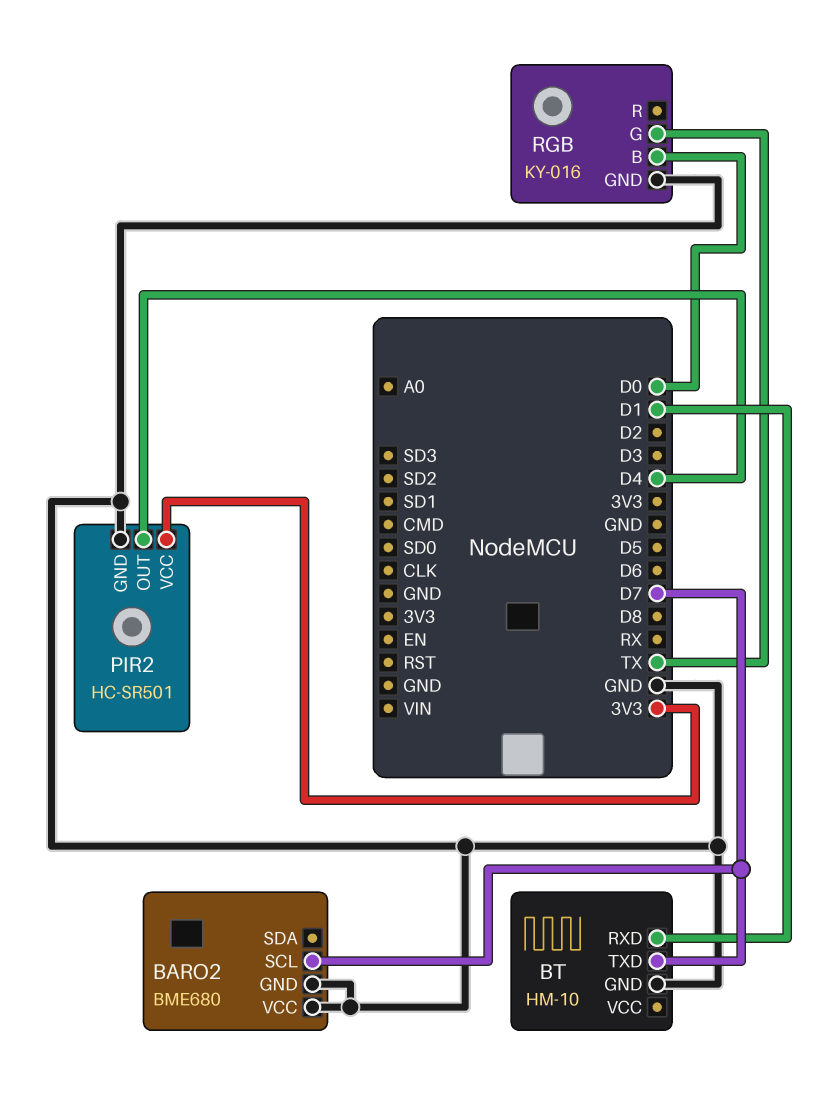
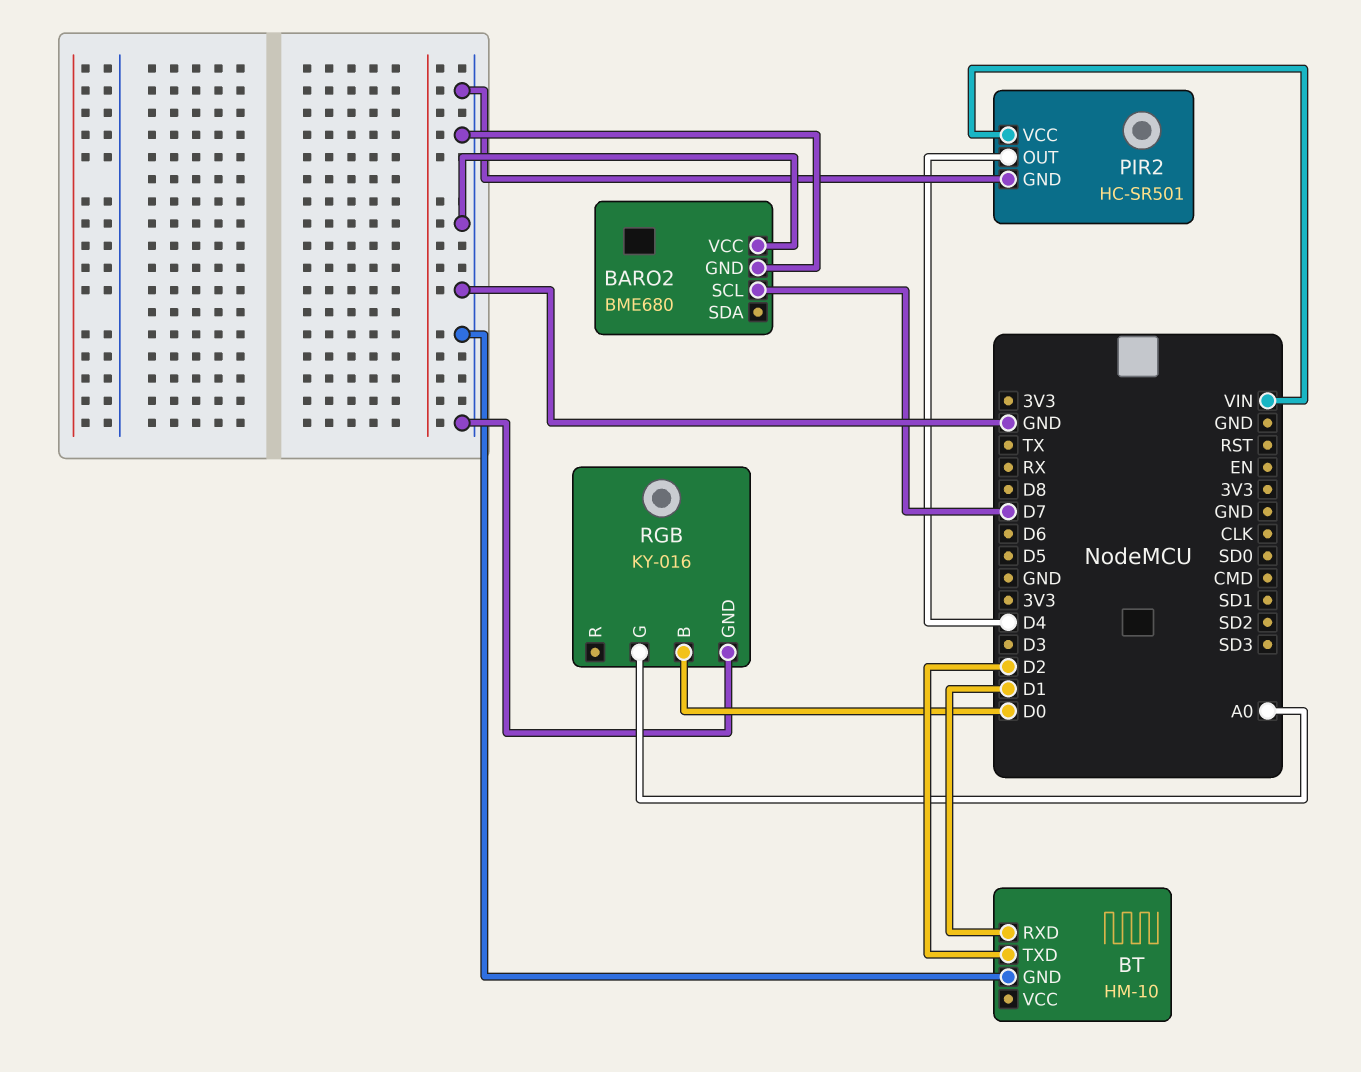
BT pin TXD: D7 -> D2
PIR2 pin VCC: 3V3 -> VIN
RGB pin G: TX -> A0

